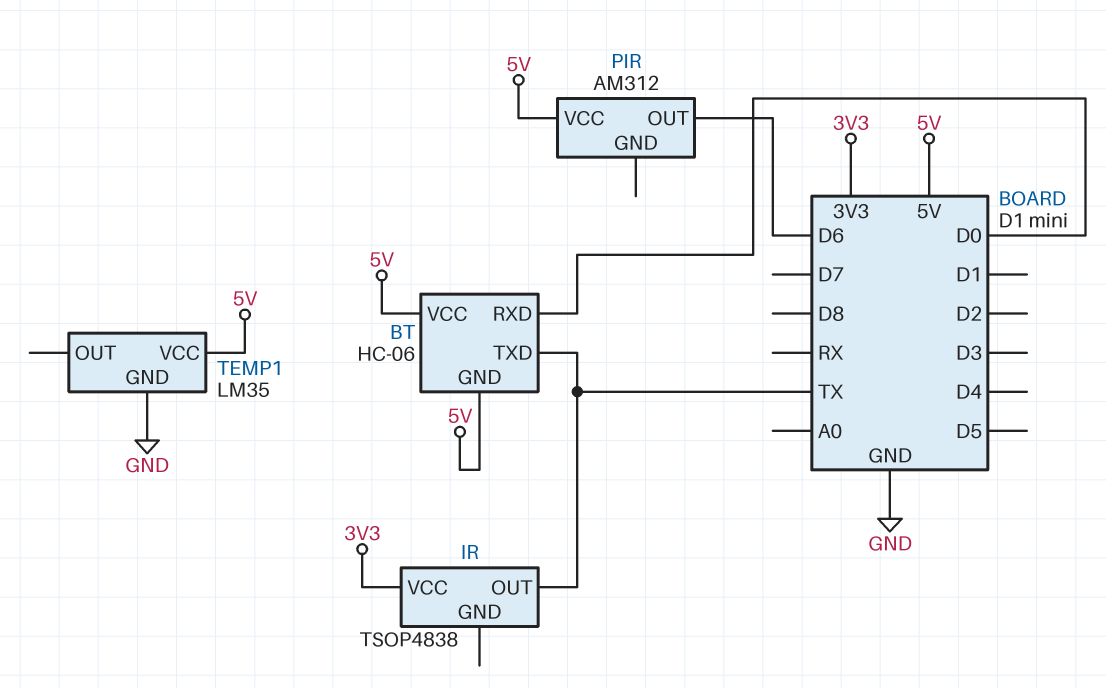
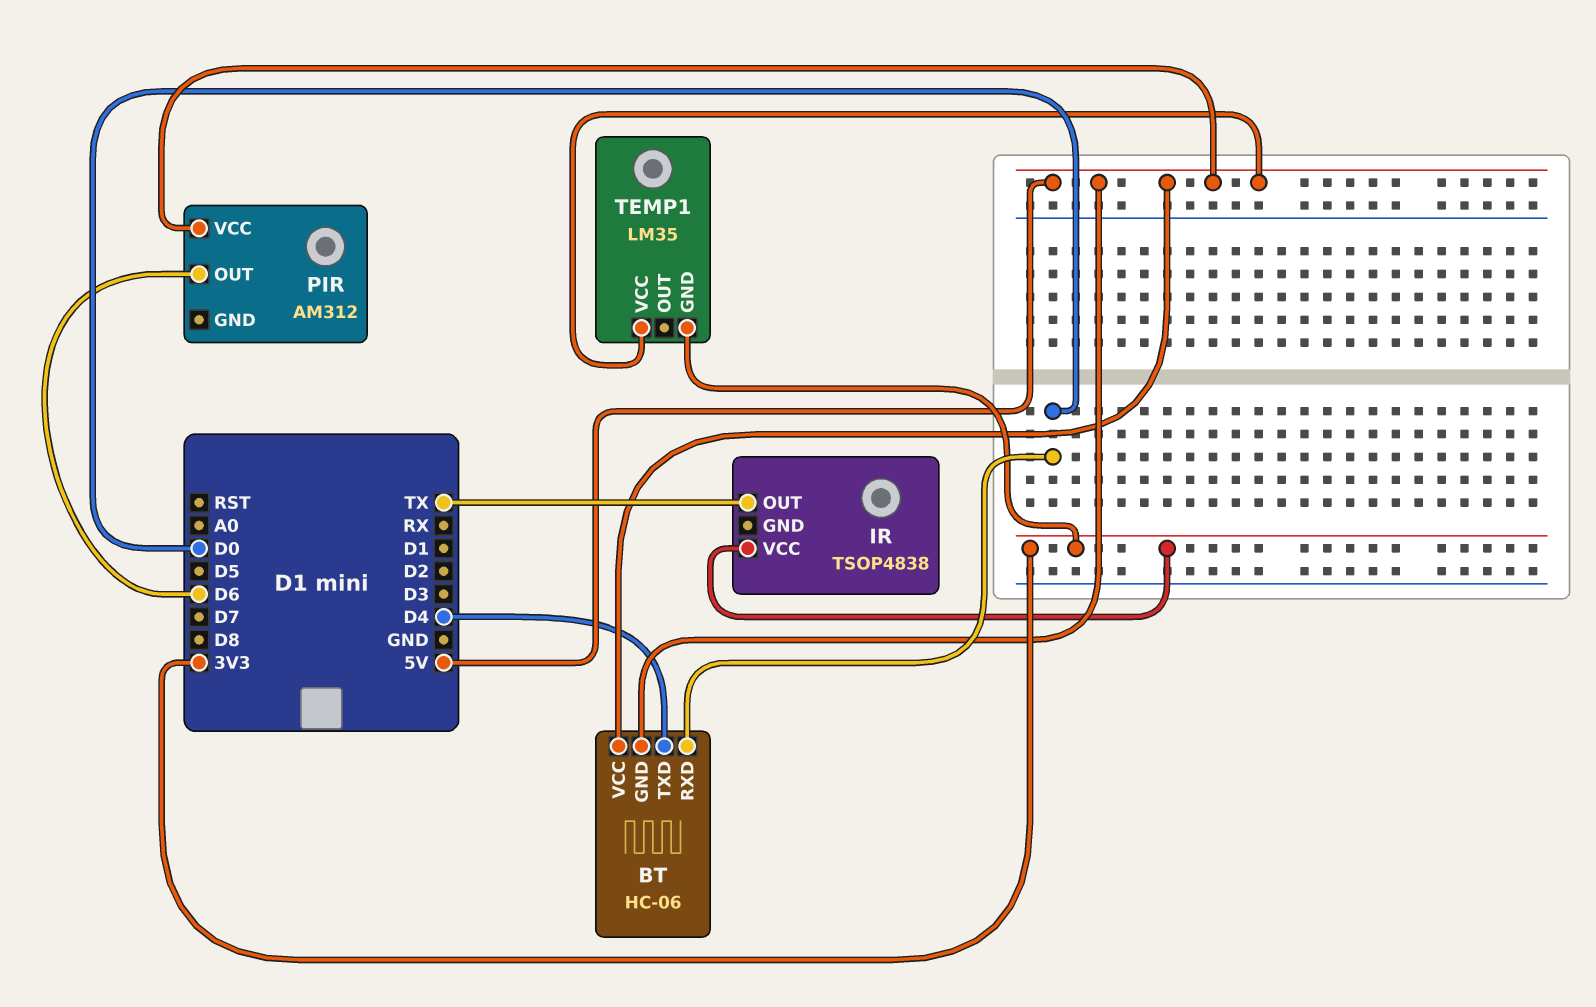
BT pin TXD: TX -> D4
TEMP1 pin GND: GND -> 3V3

